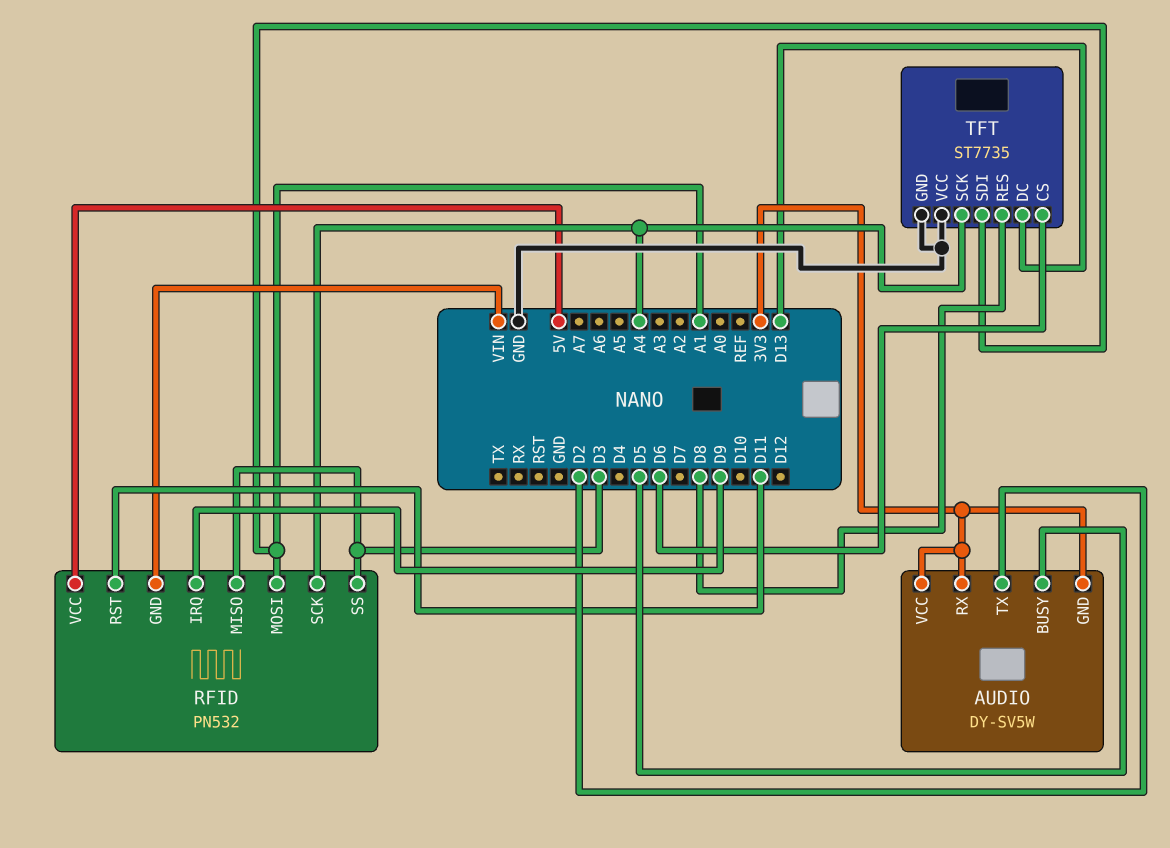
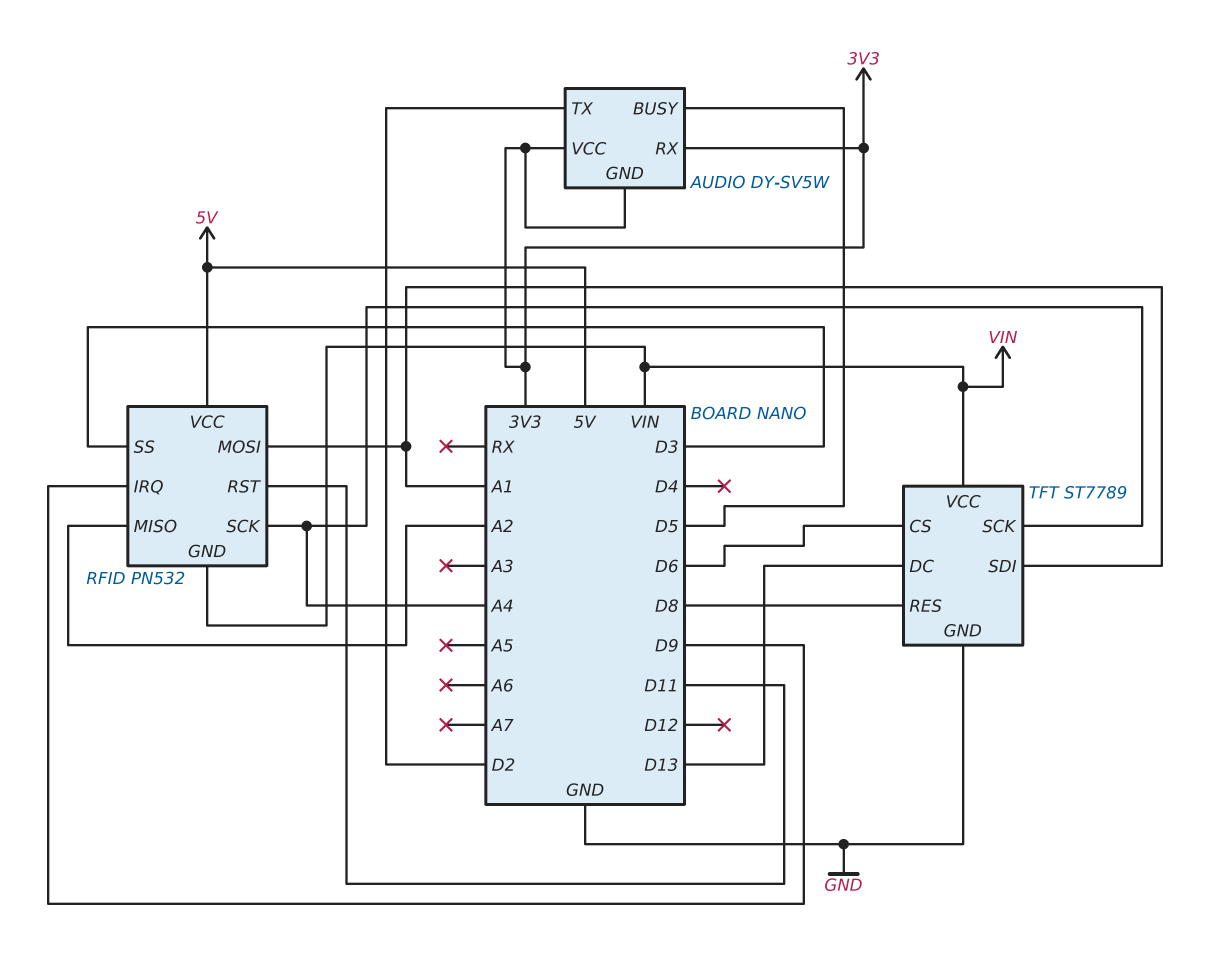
RFID pin MISO: D3 -> A2
TFT: ST7735 -> ST7789
TFT pin VCC: GND -> VIN

